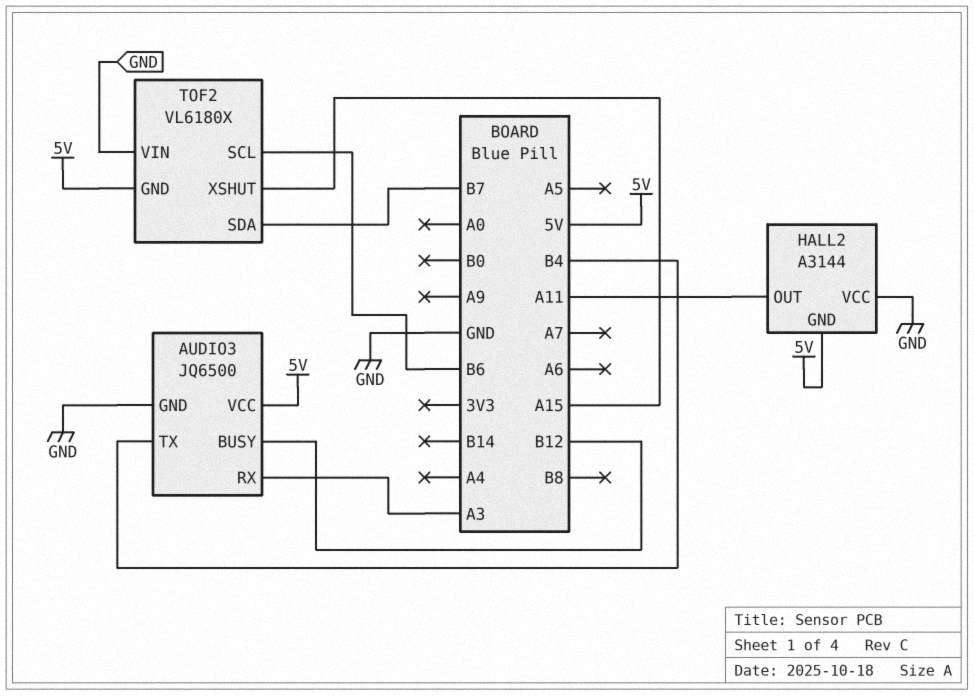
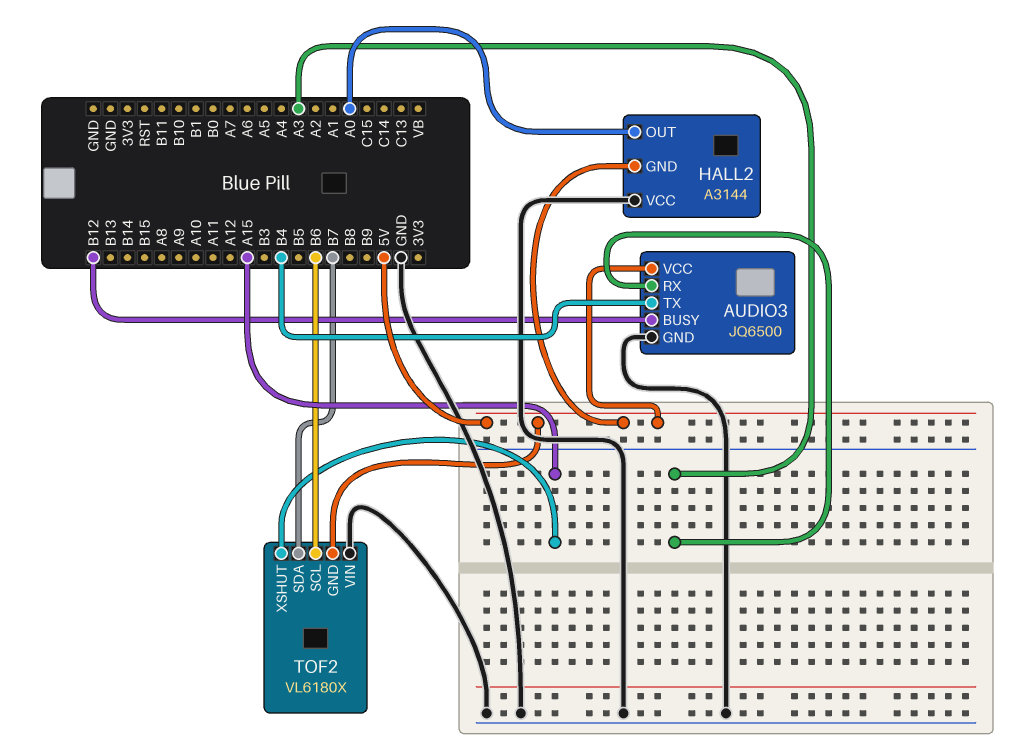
HALL2 pin OUT: A11 -> A0

